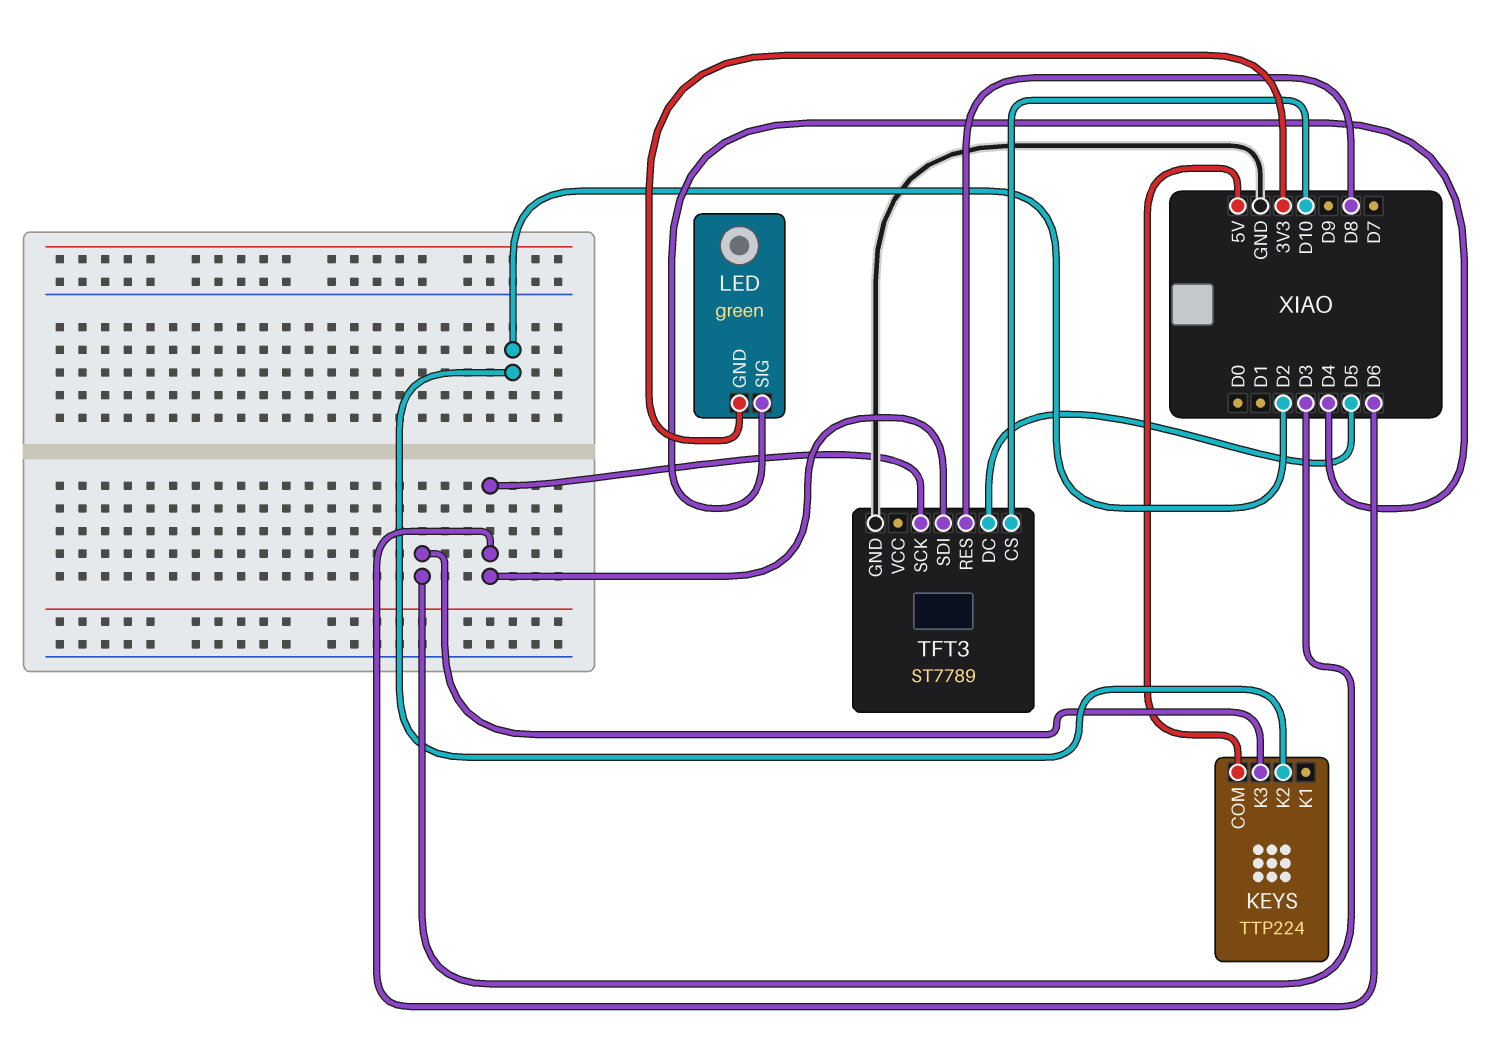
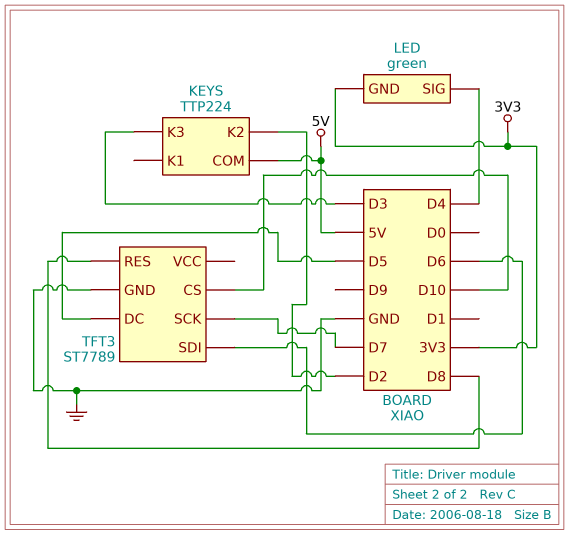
TFT3 pin SCK: D6 -> D7

